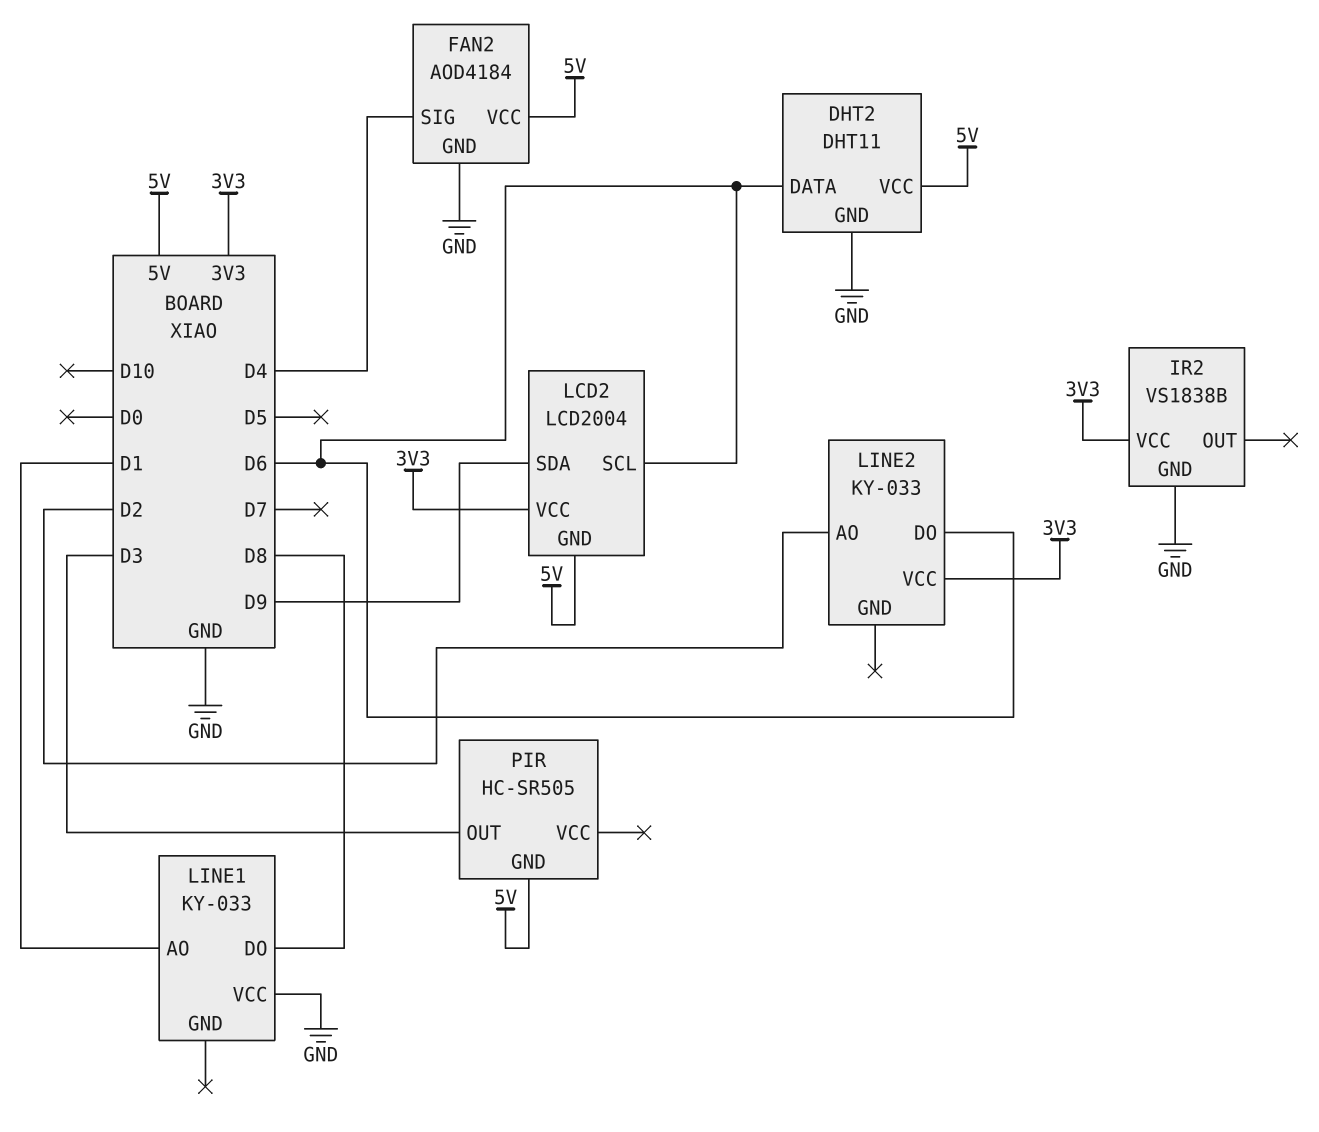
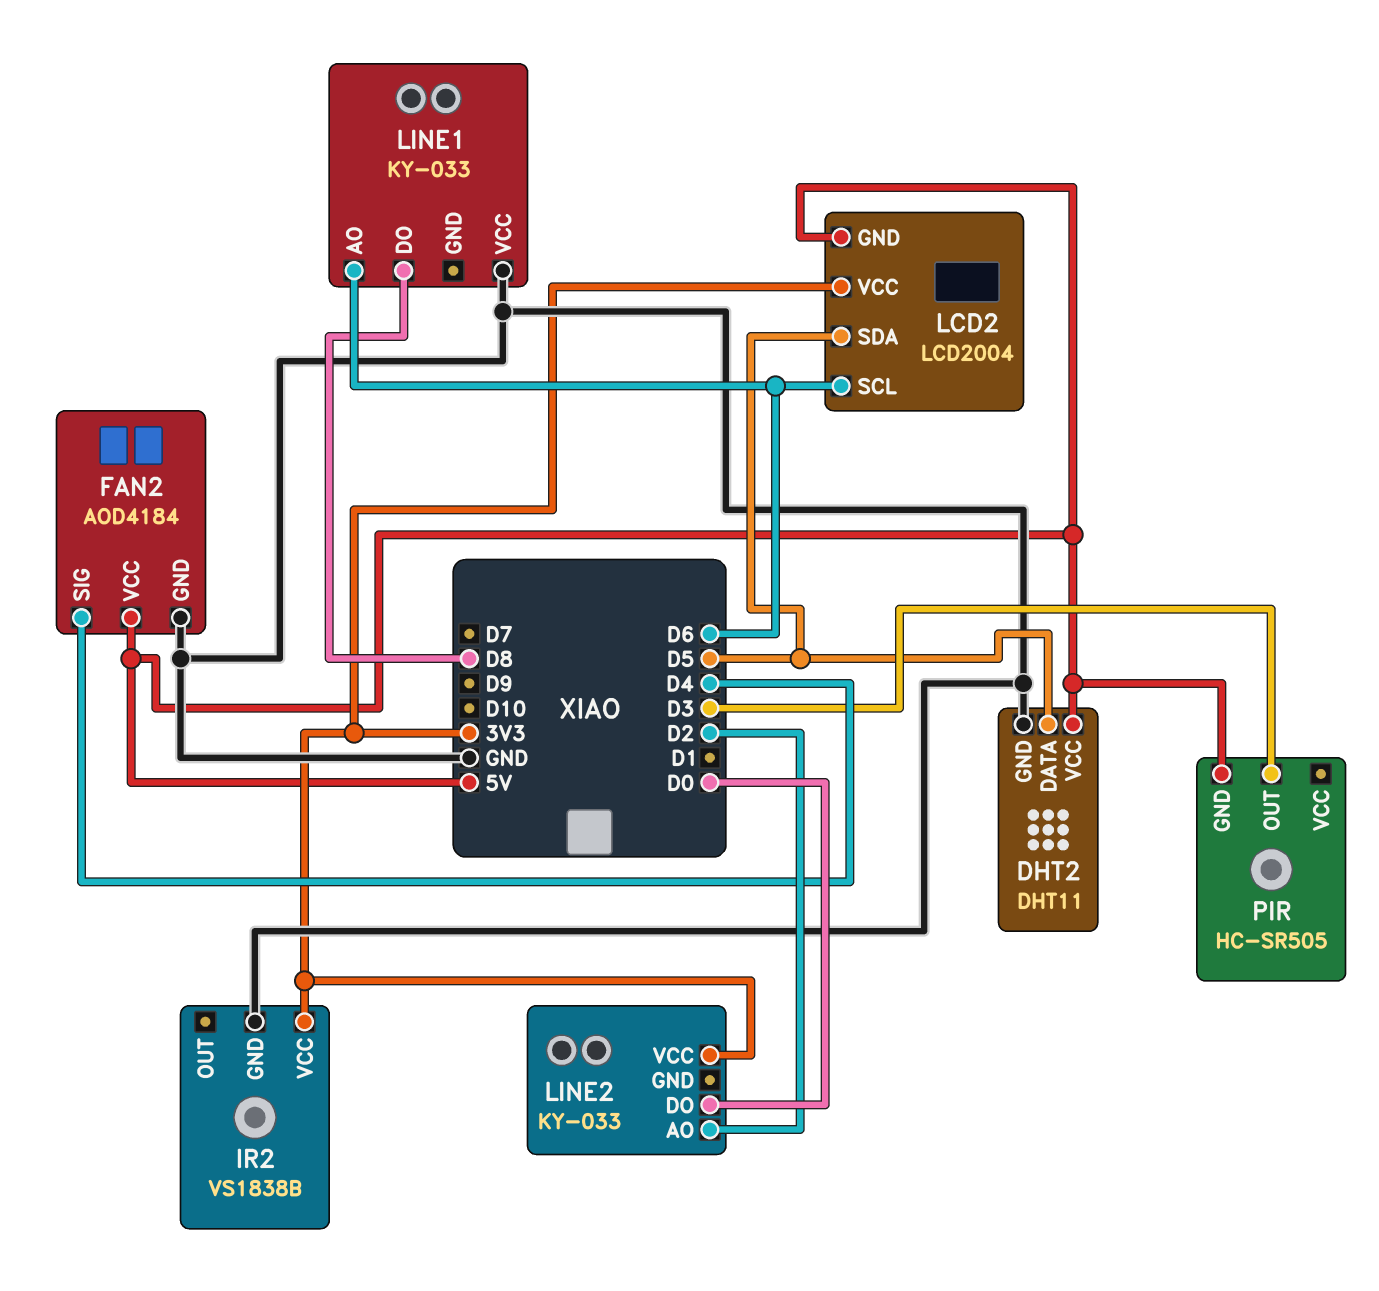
DHT2 pin DATA: D6 -> D5
LCD2 pin SDA: D9 -> D5
LINE1 pin AO: D1 -> D6
LINE2 pin DO: D6 -> D0

